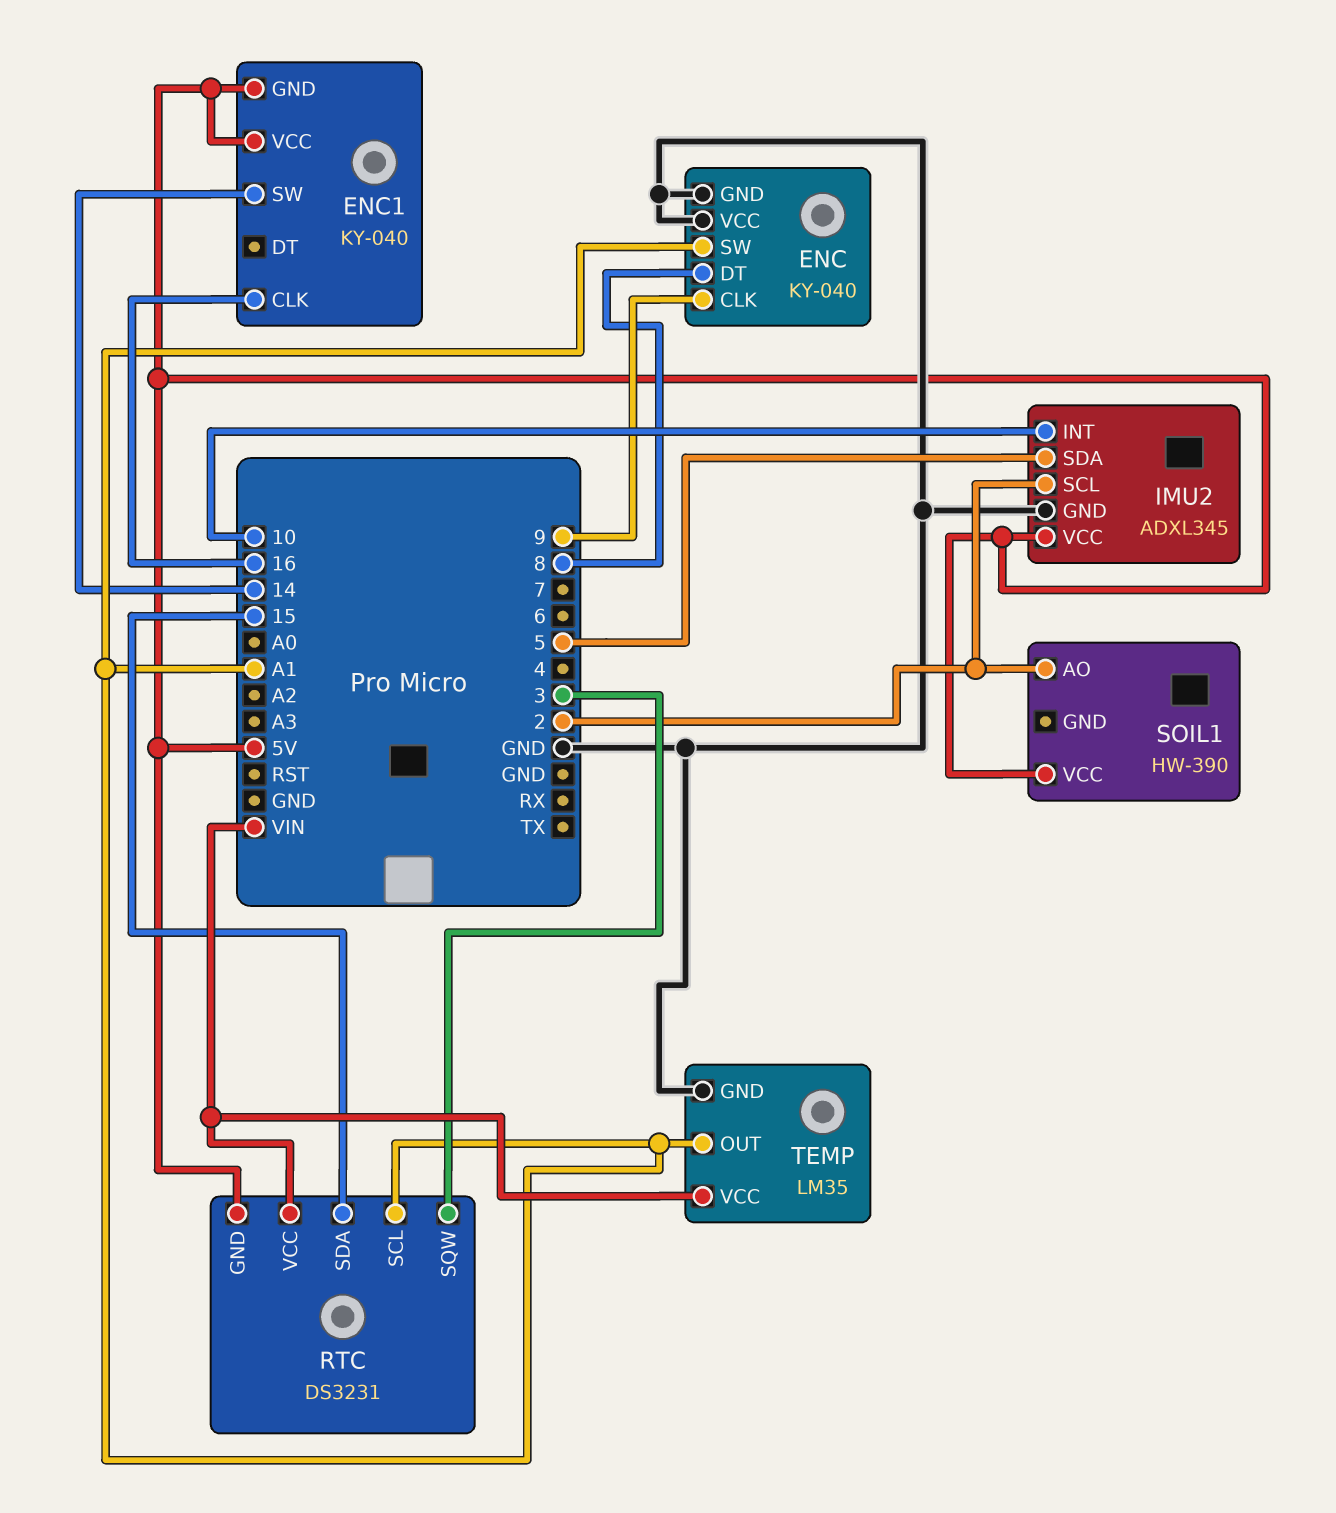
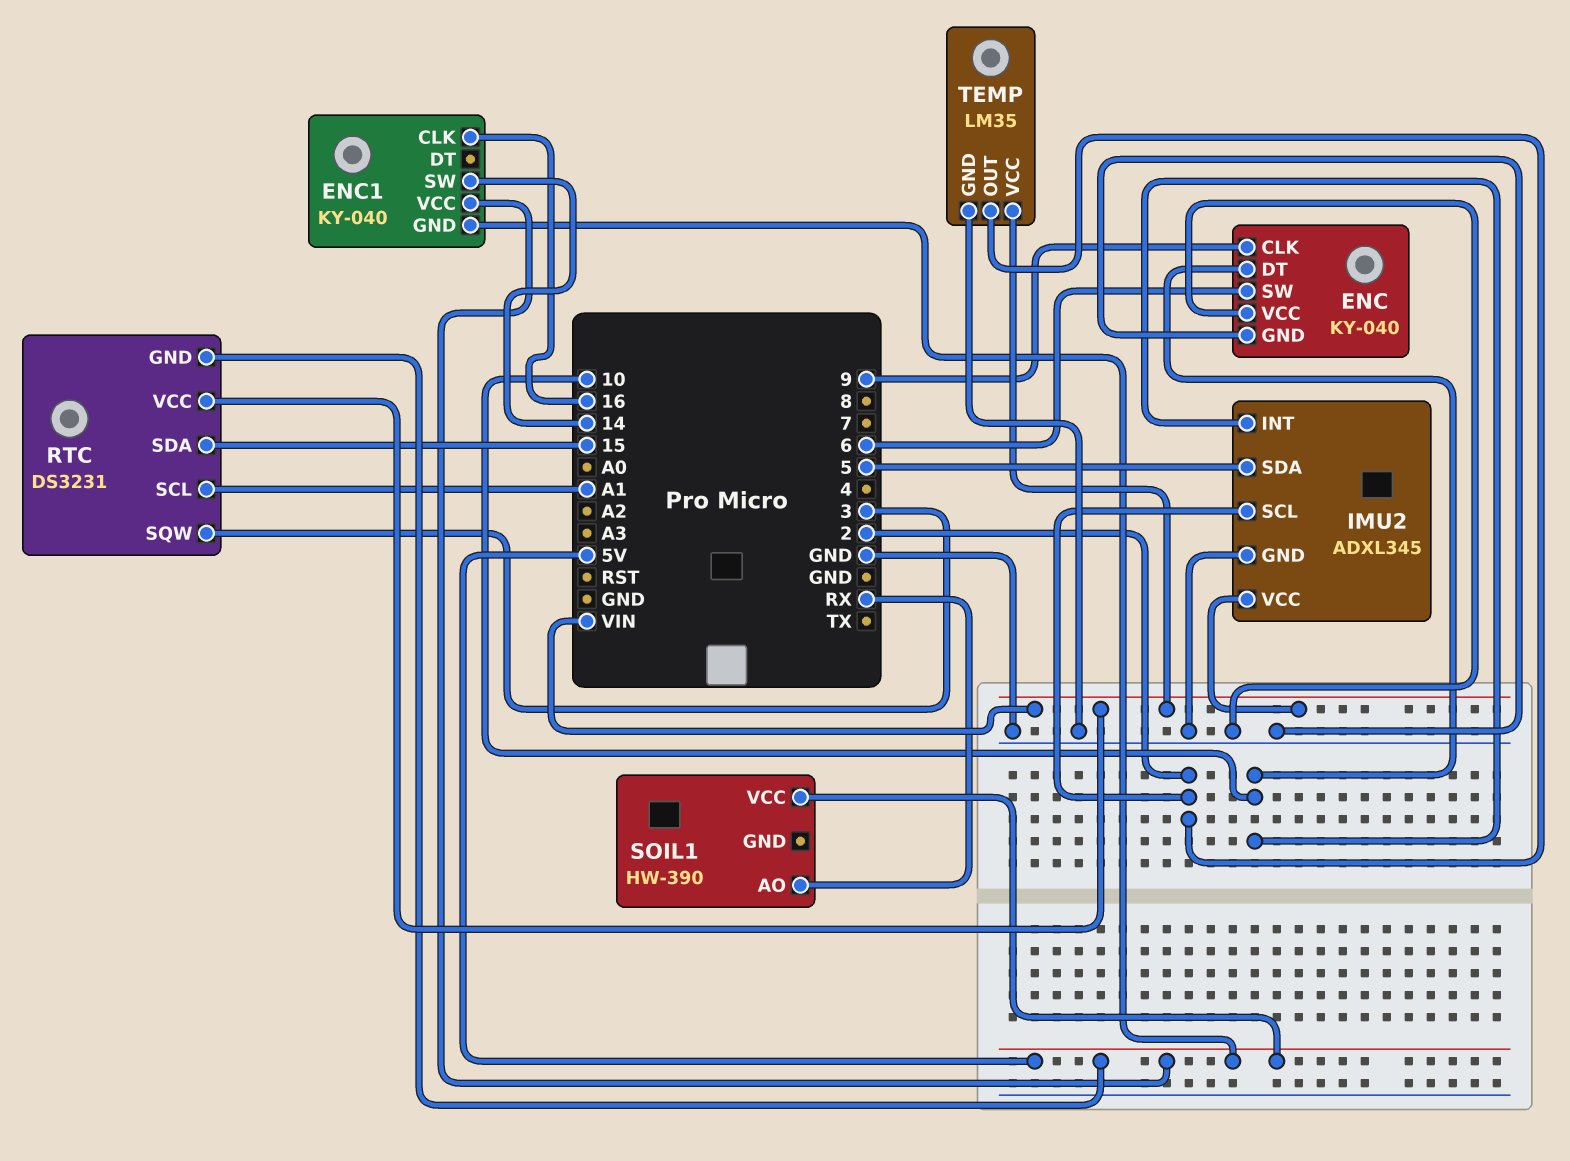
ENC pin DT: 8 -> 10
ENC pin SW: A1 -> 6
IMU2 pin VCC: 5V -> VIN
SOIL1 pin AO: 2 -> RX
TEMP pin OUT: A1 -> 2

